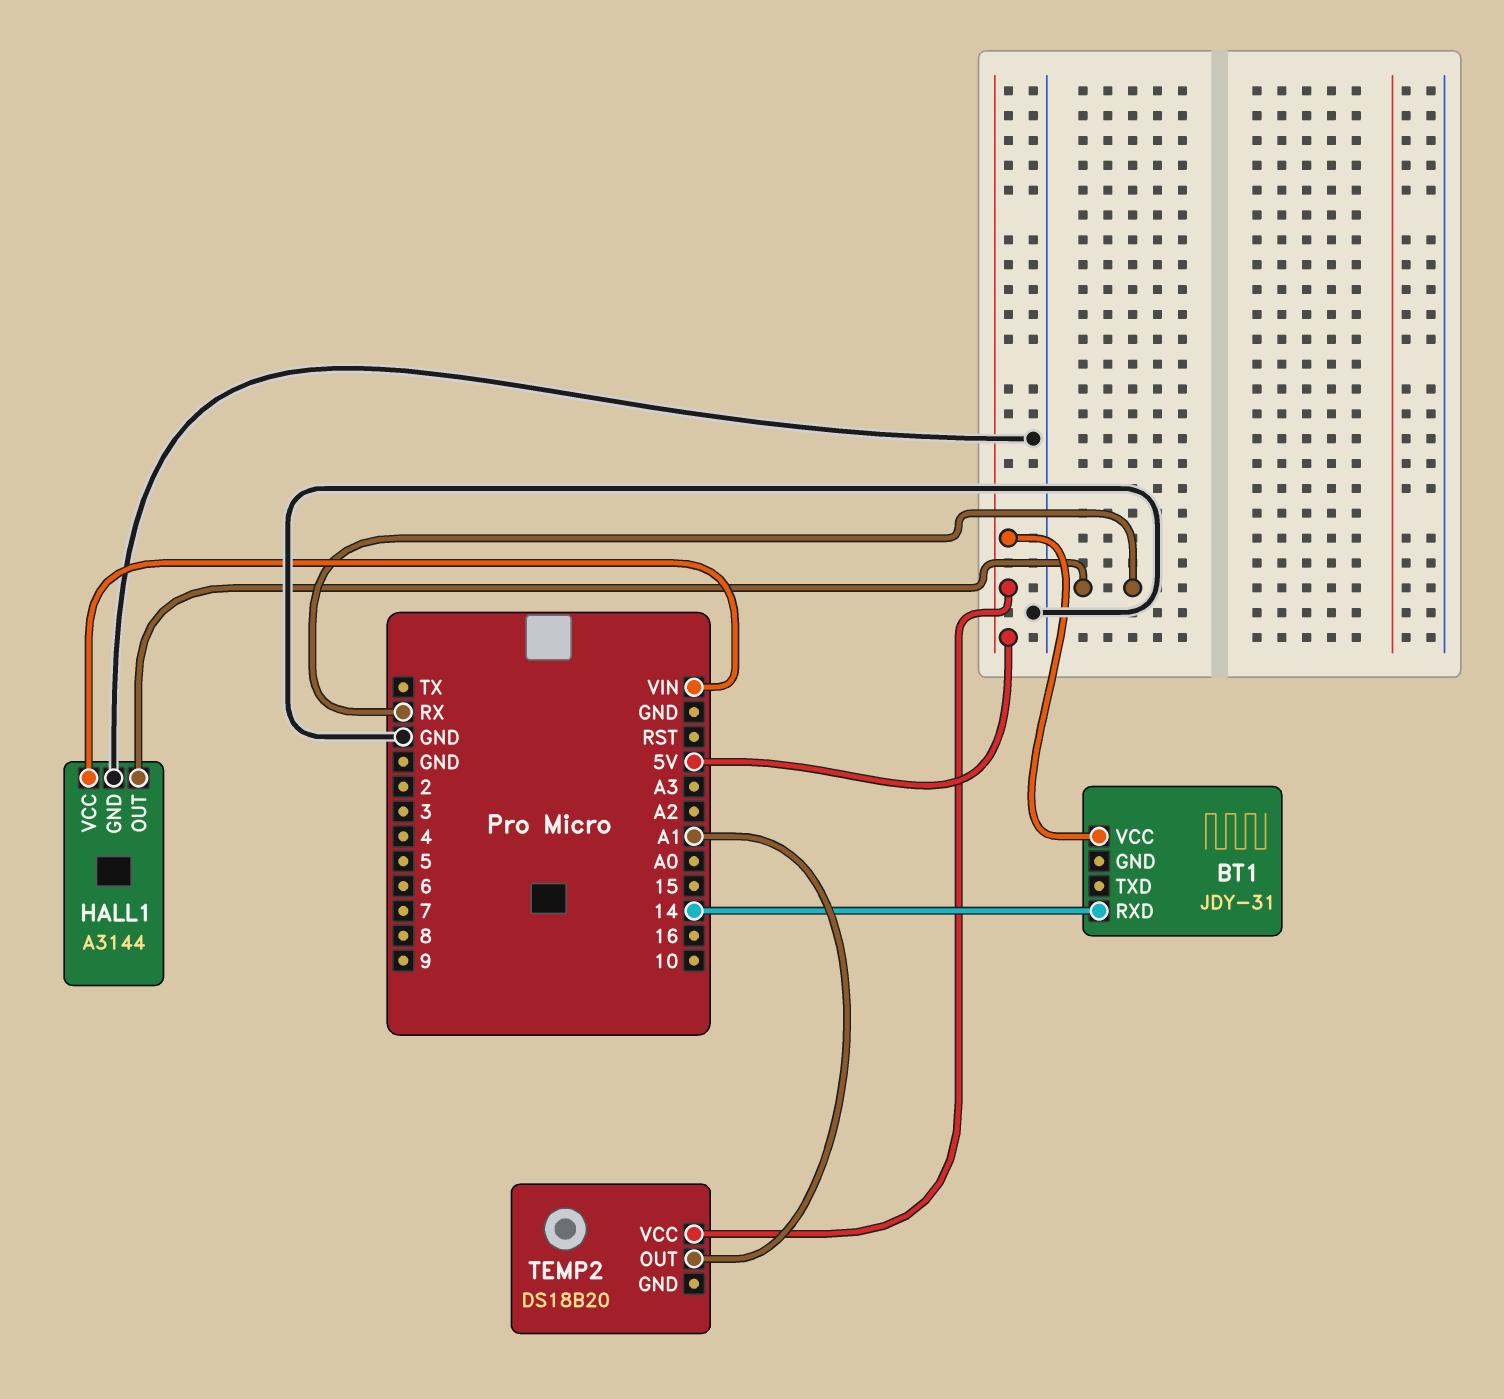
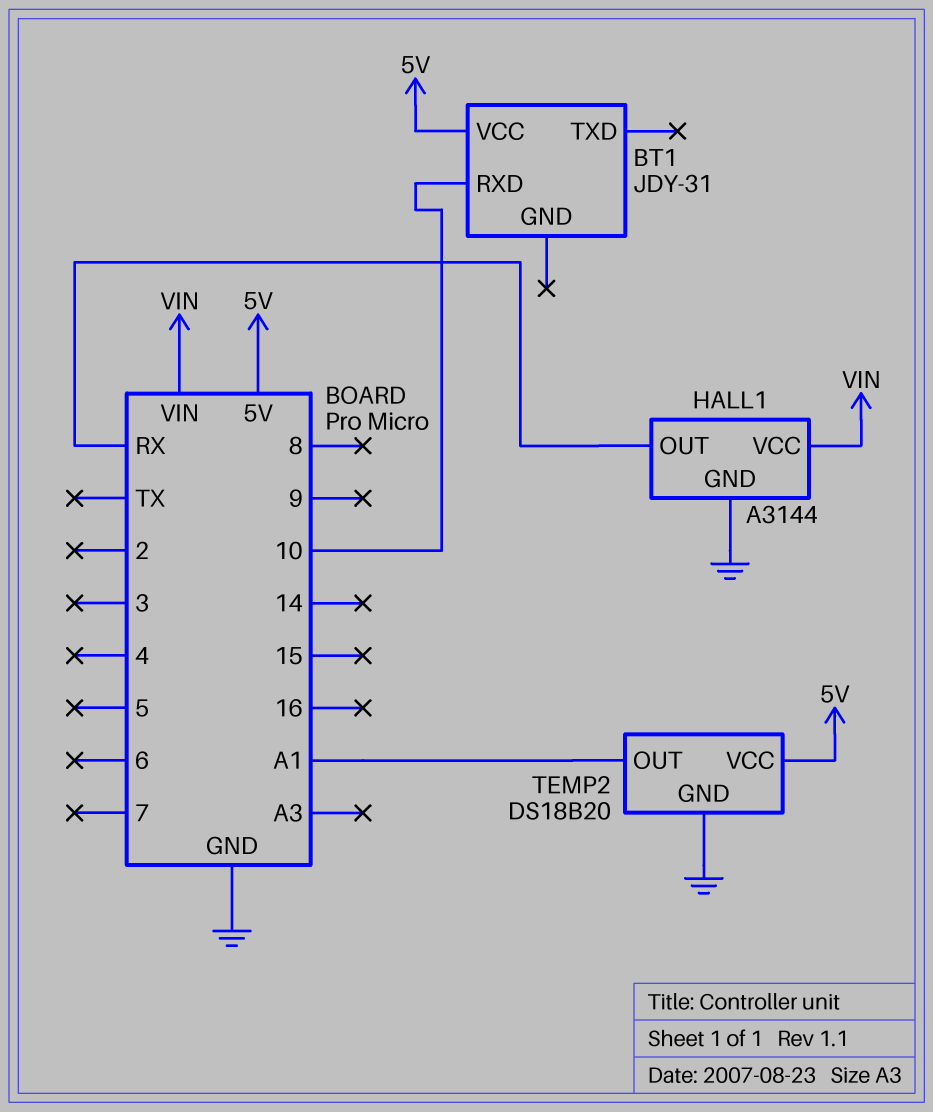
BT1 pin RXD: 14 -> 10
TEMP2 pin GND: none -> GND

